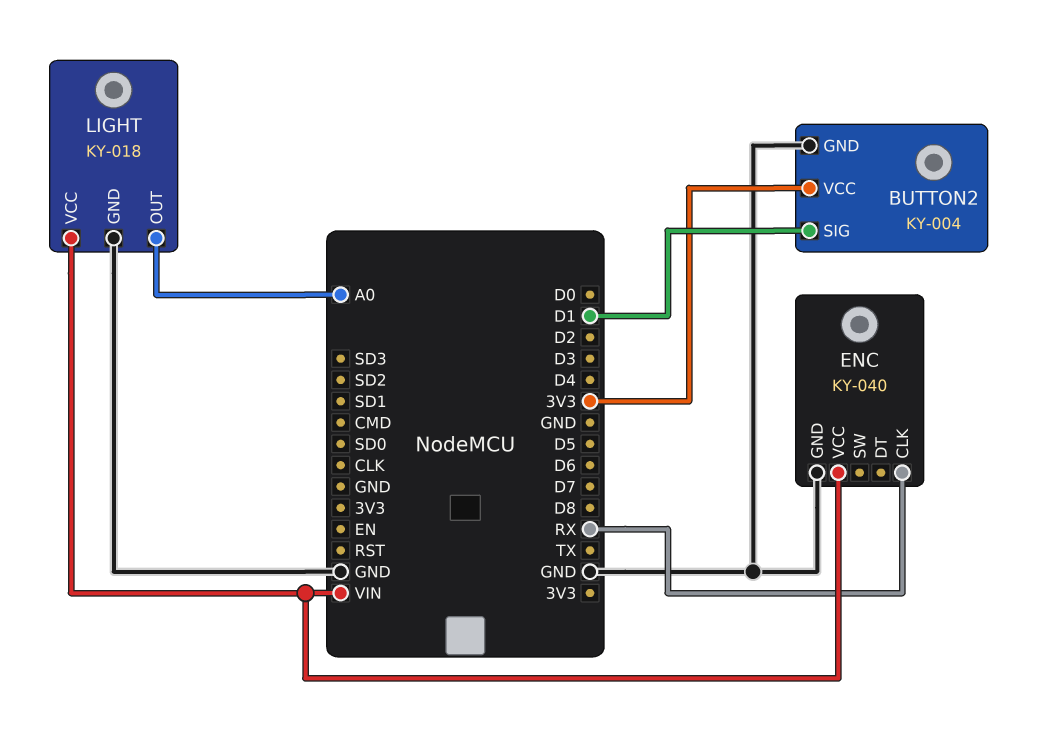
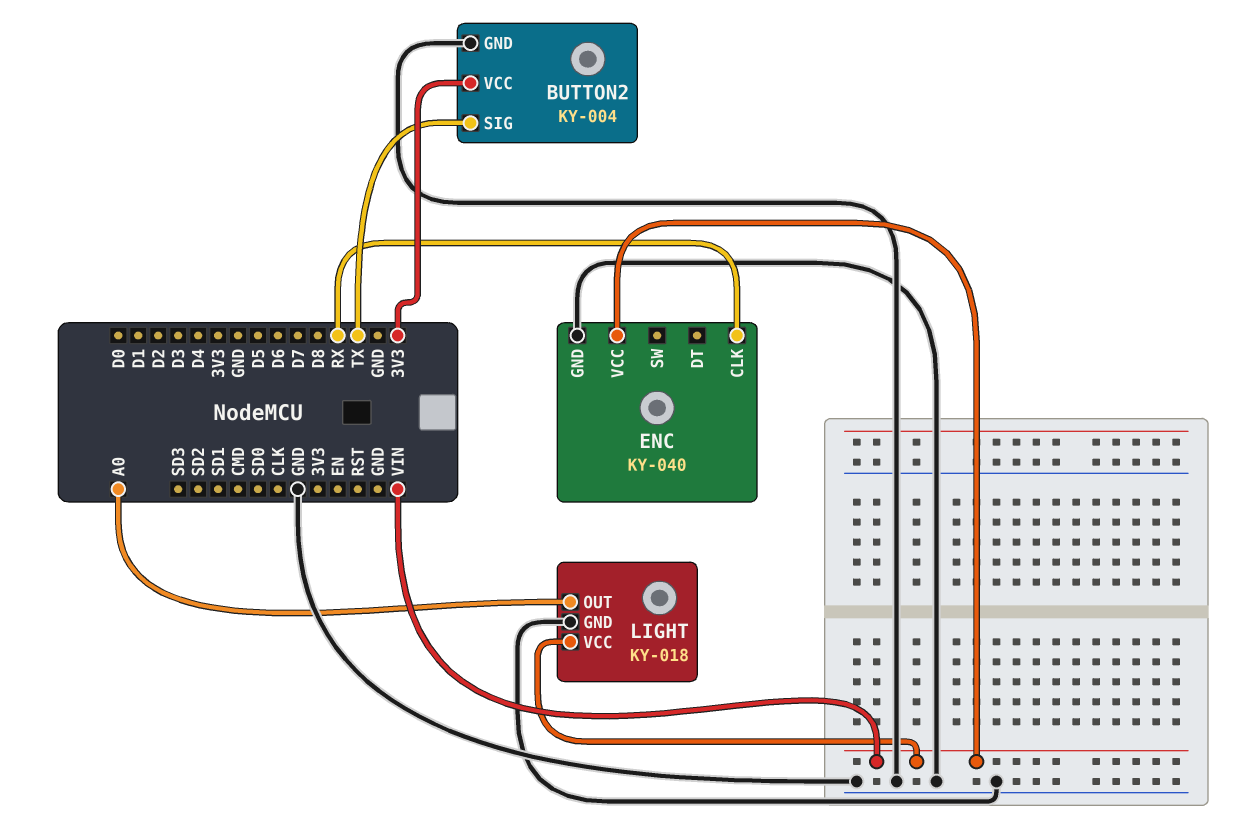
BUTTON2 pin SIG: D1 -> TX

